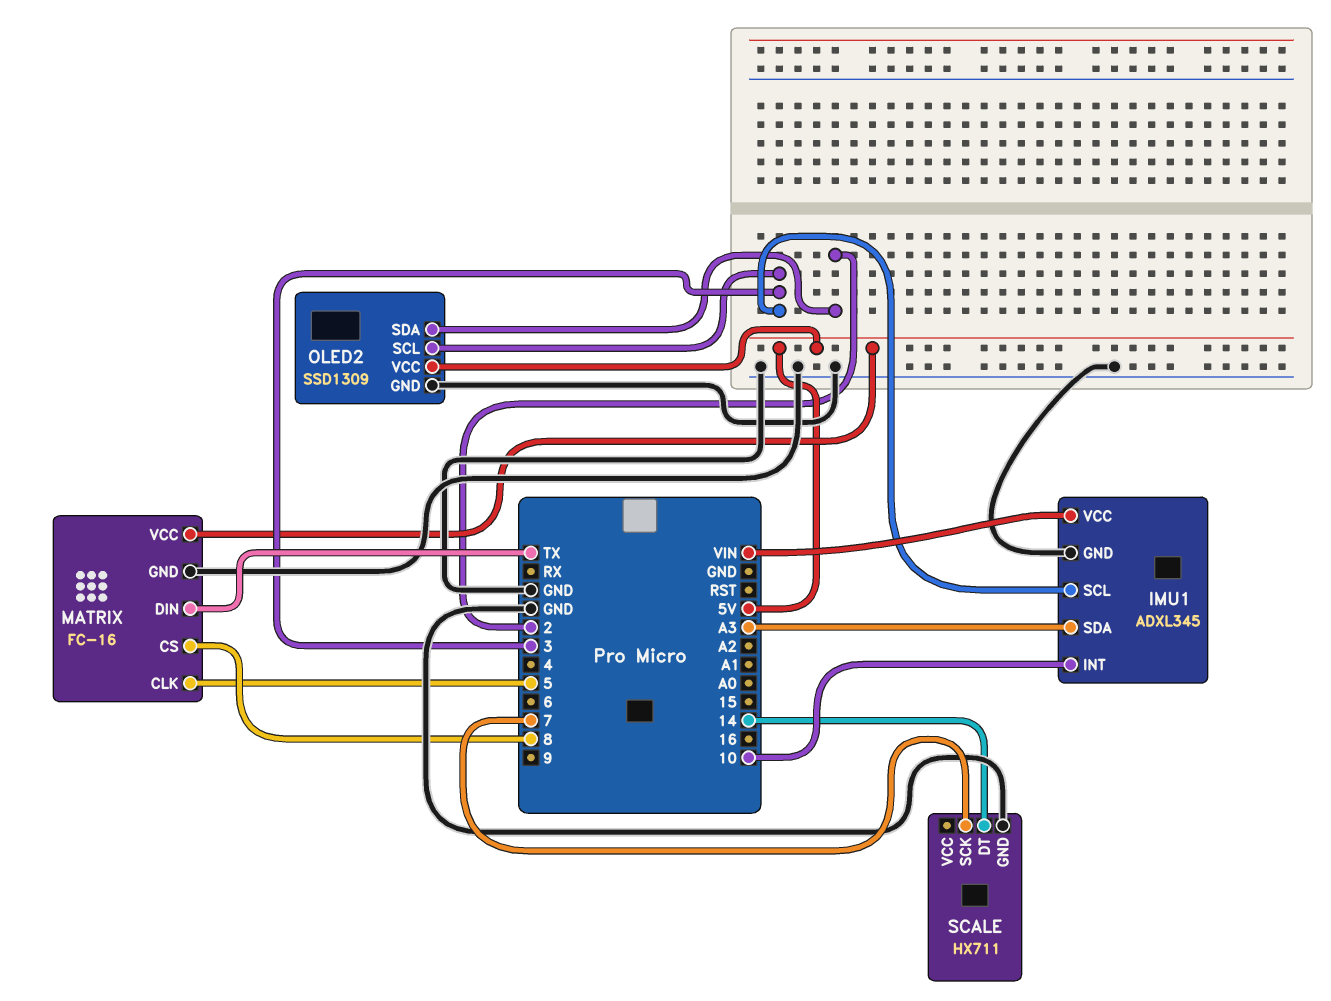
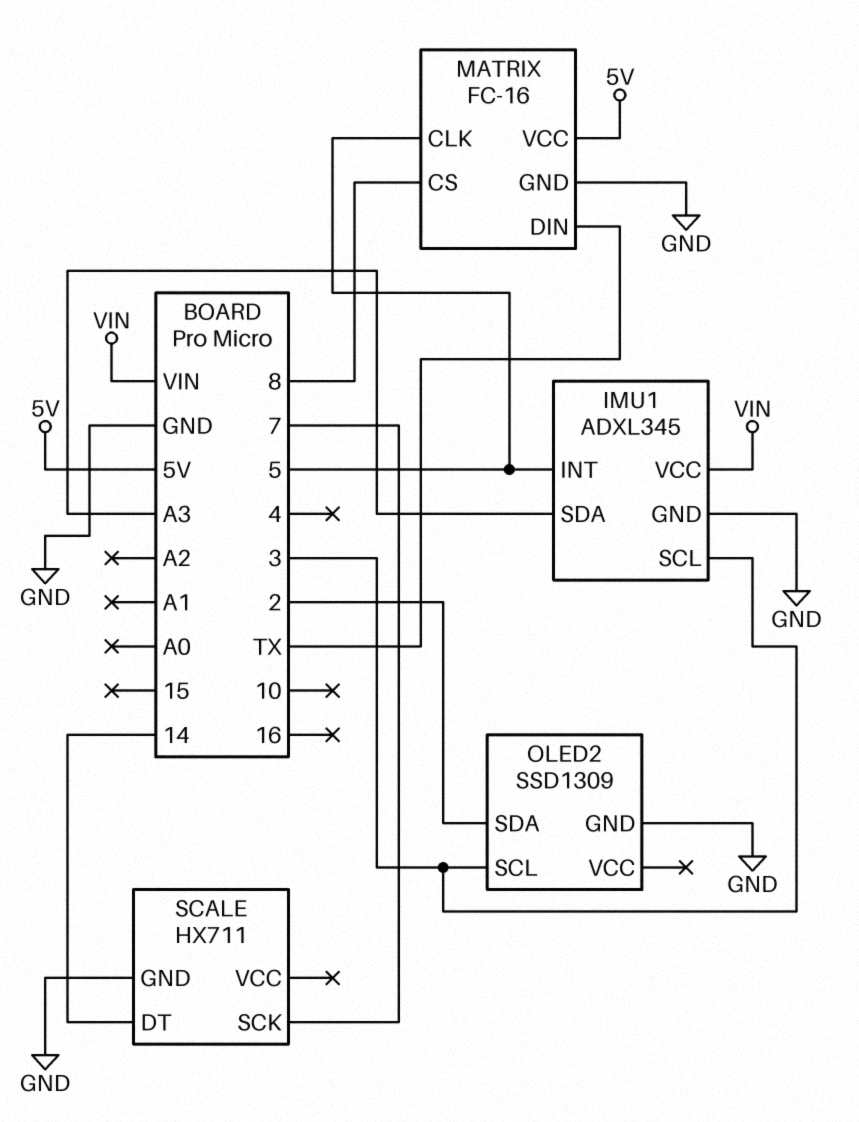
IMU1 pin INT: 10 -> 5
OLED2 pin VCC: 5V -> none

